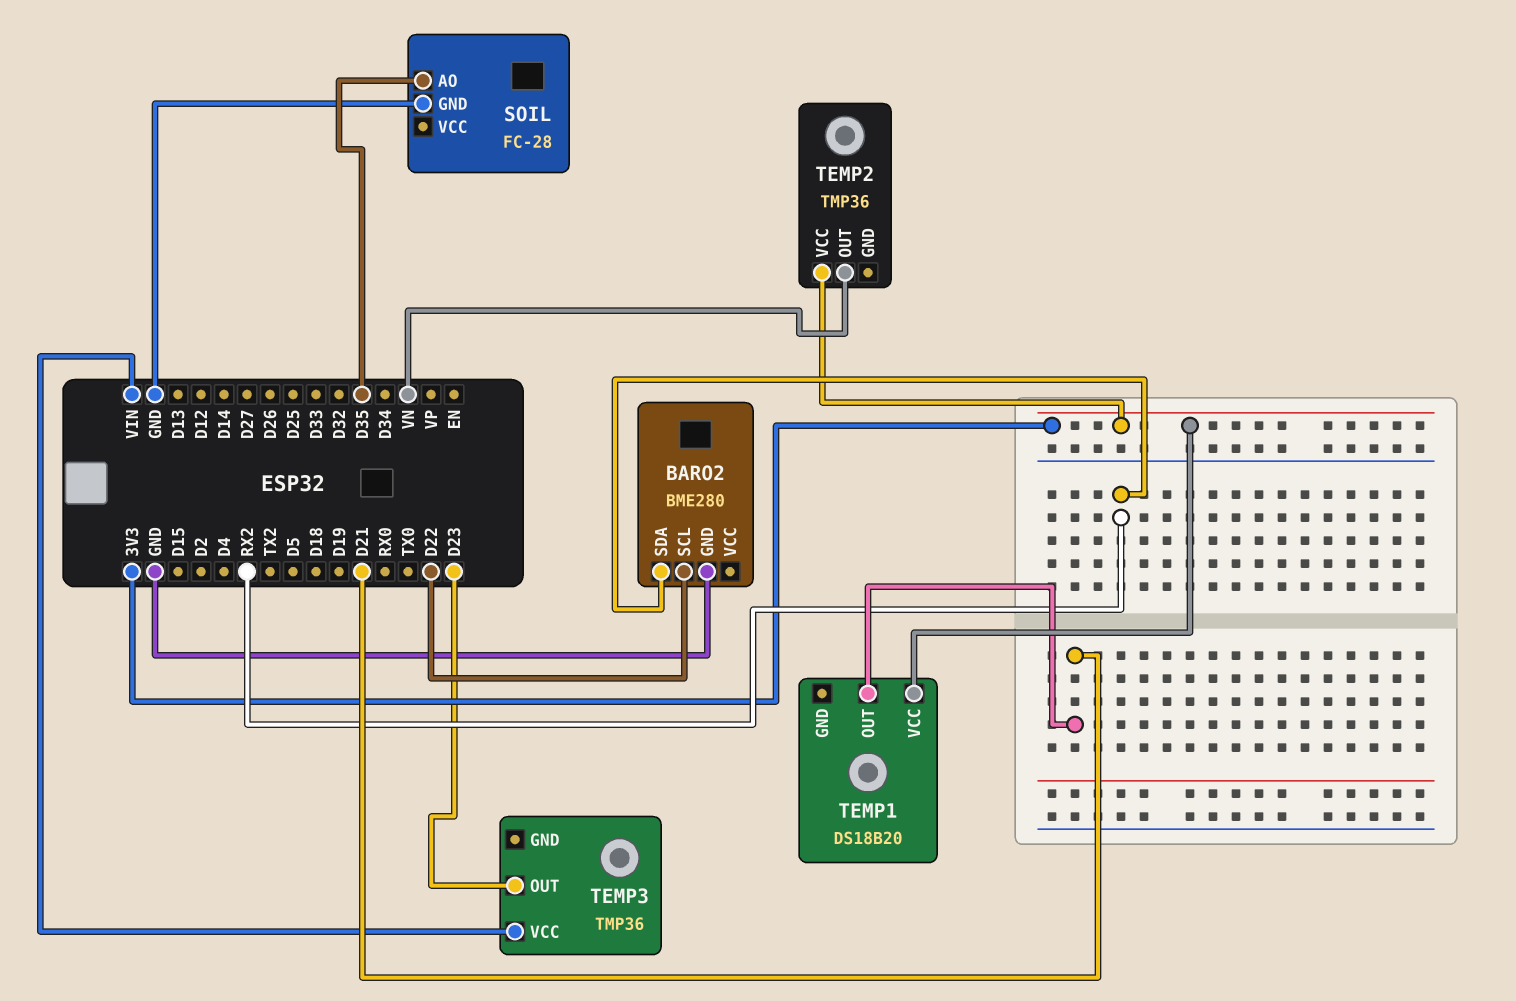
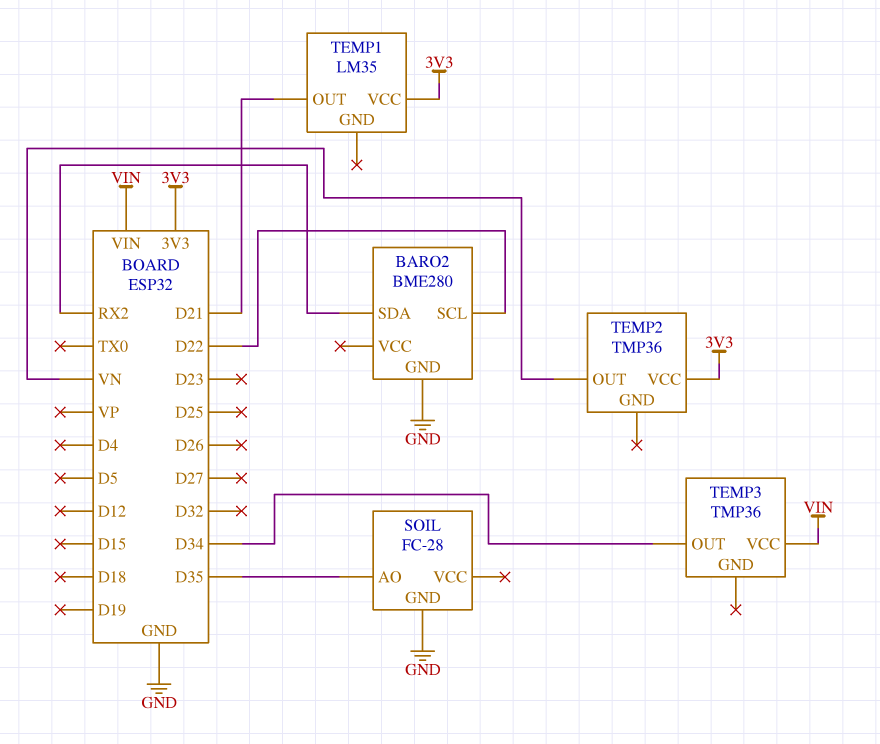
TEMP1: DS18B20 -> LM35
TEMP3 pin OUT: D23 -> D34

